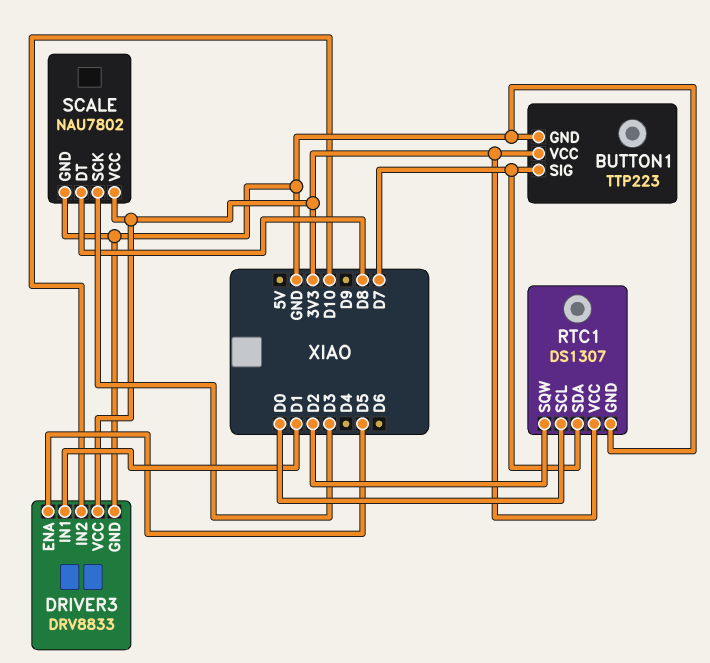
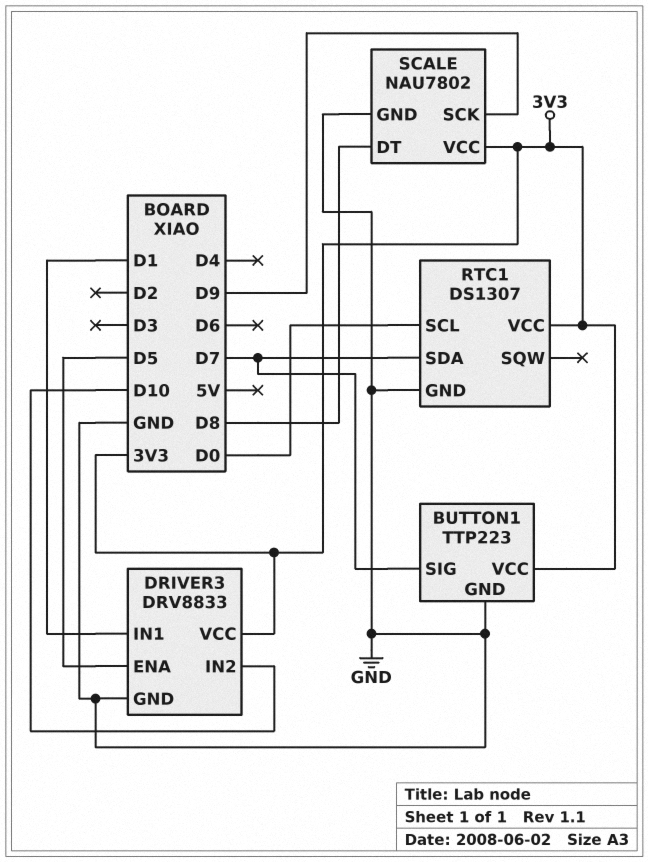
RTC1 pin SQW: D2 -> none
SCALE pin SCK: D3 -> D9

